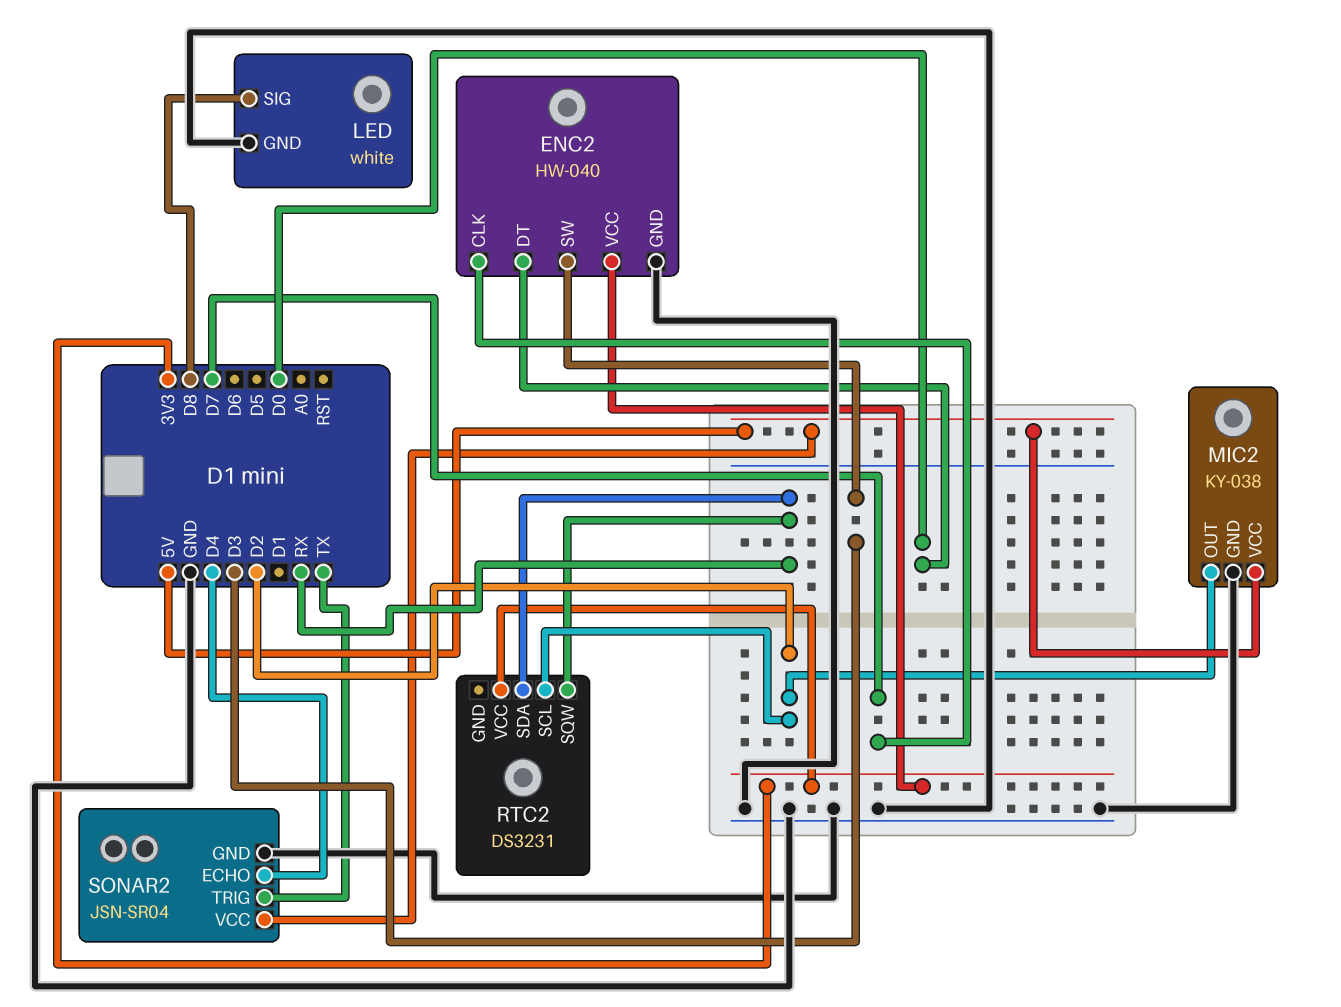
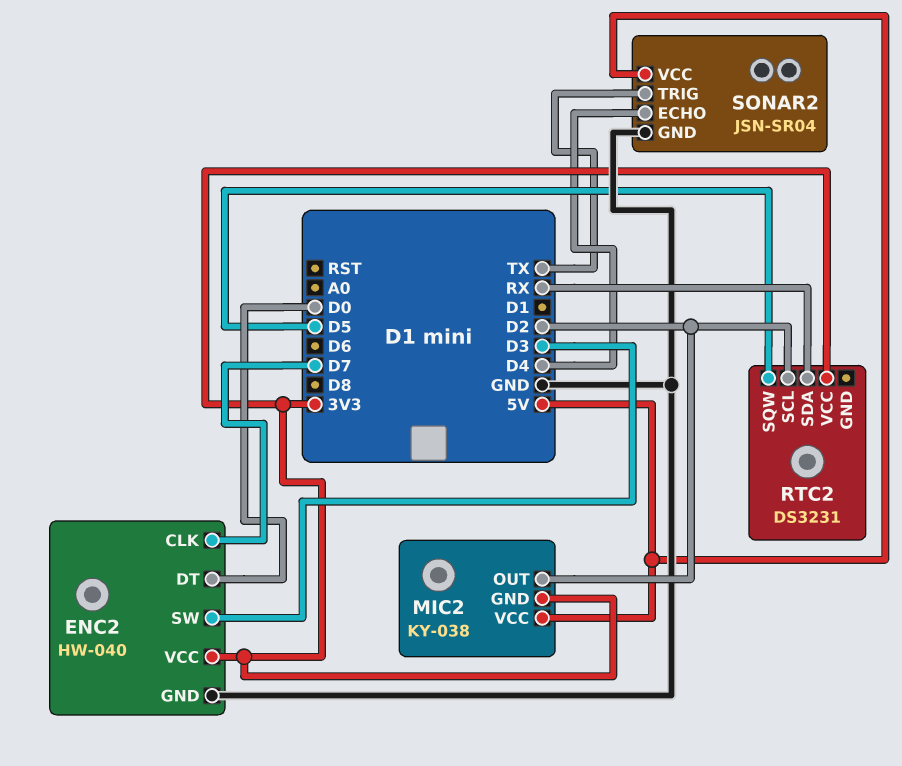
LED: white -> none
LED pin GND: GND -> none
LED pin SIG: D8 -> none
MIC2 pin GND: GND -> 3V3
RTC2 pin SQW: RX -> D5

